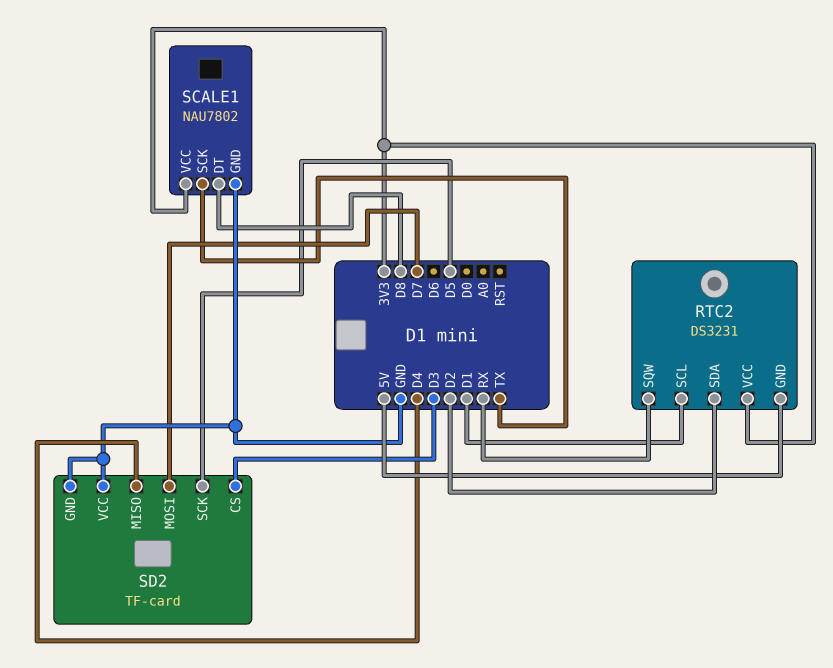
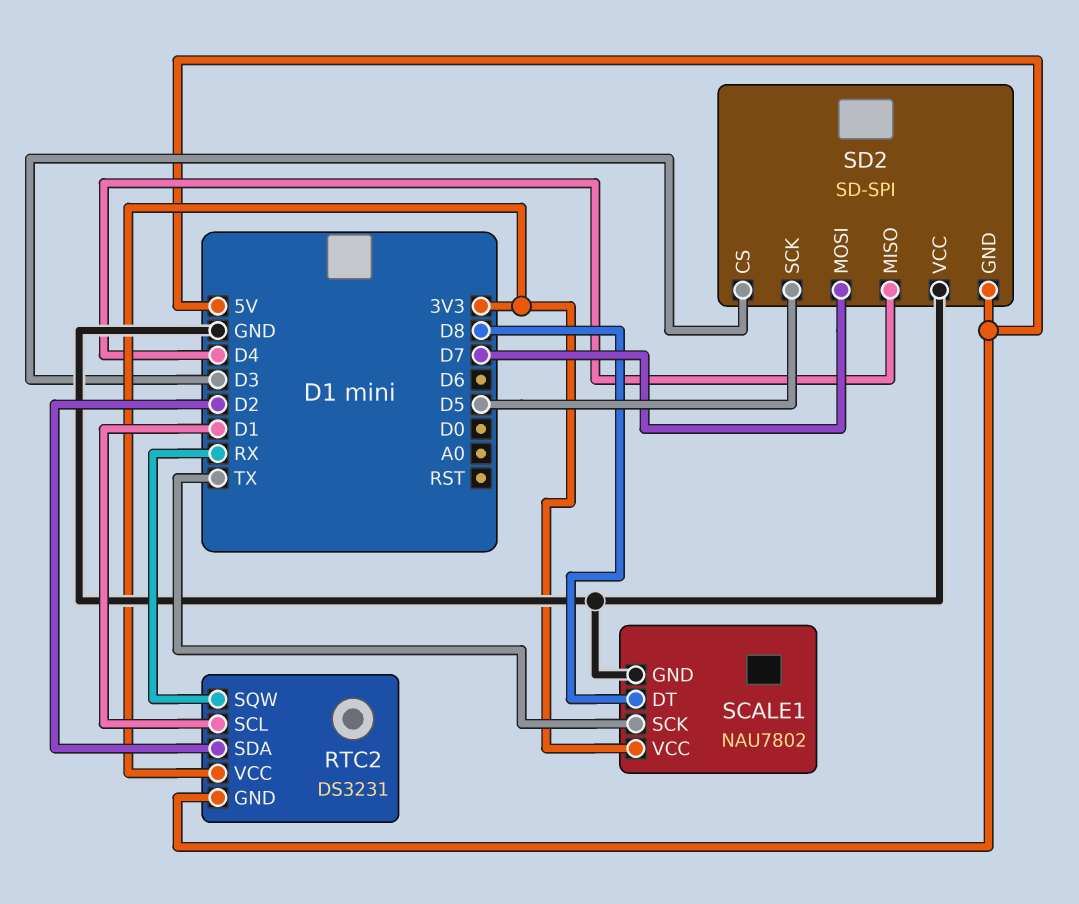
SD2: TF-card -> SD-SPI
SD2 pin GND: GND -> 5V

